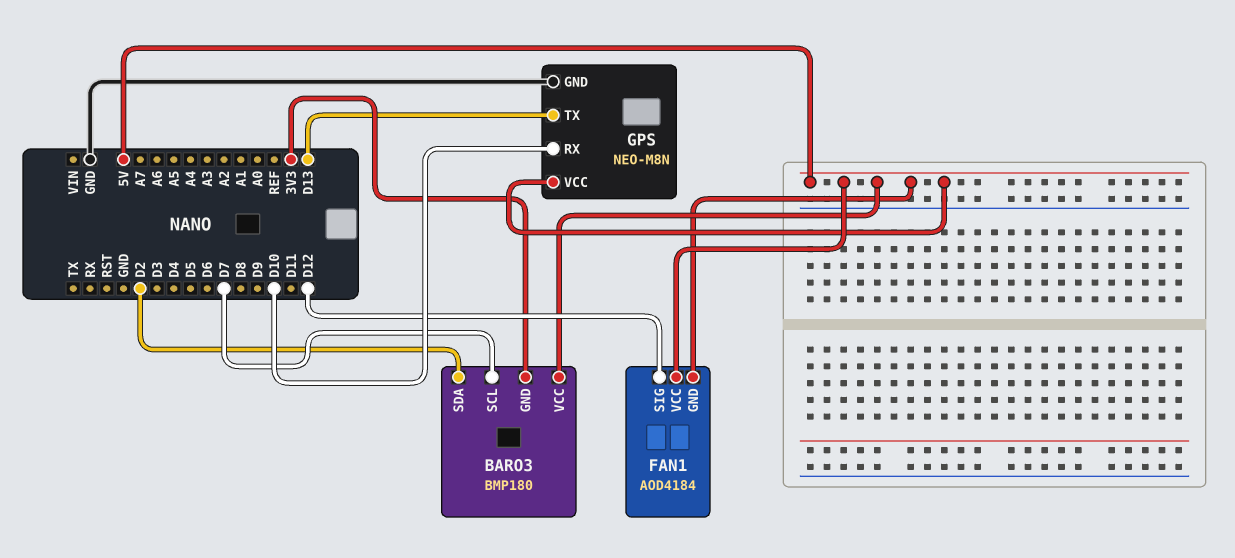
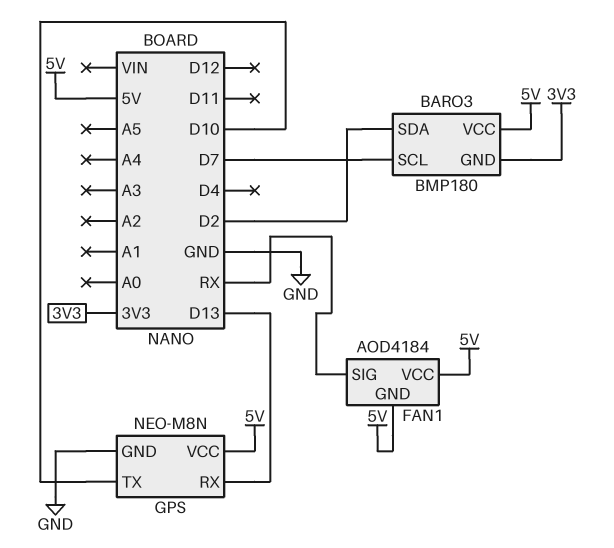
FAN1 pin SIG: D12 -> RX
GPS pin RX: D10 -> D13
GPS pin TX: D13 -> D10

